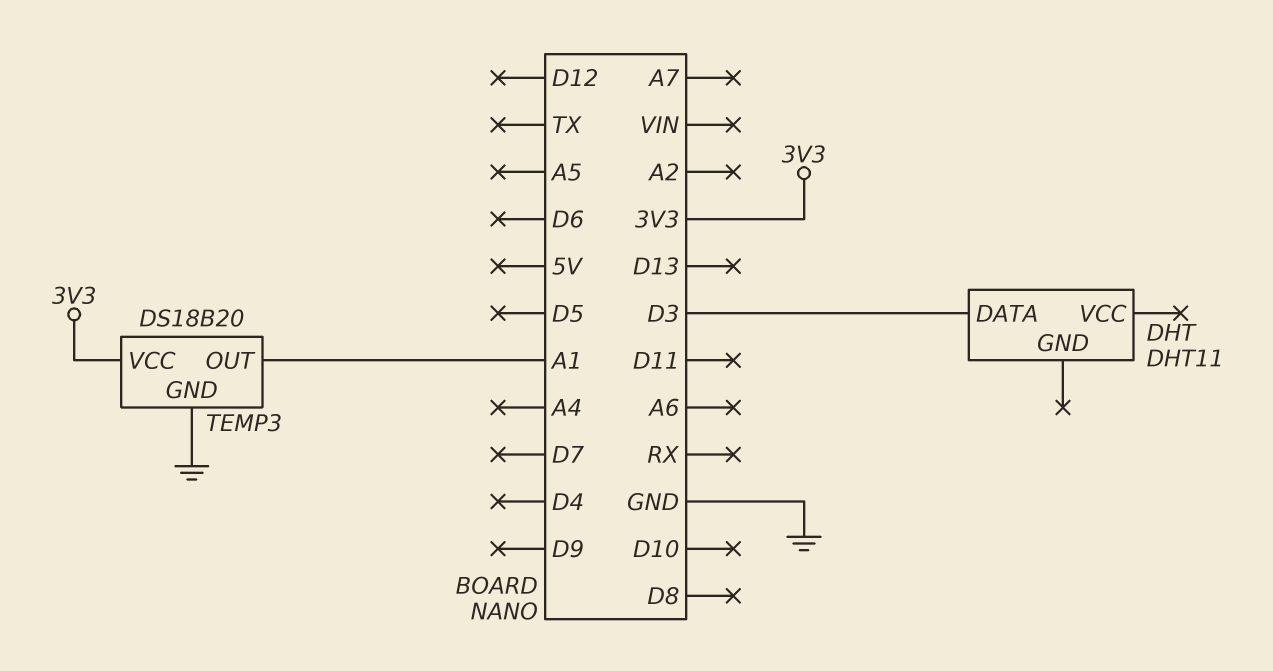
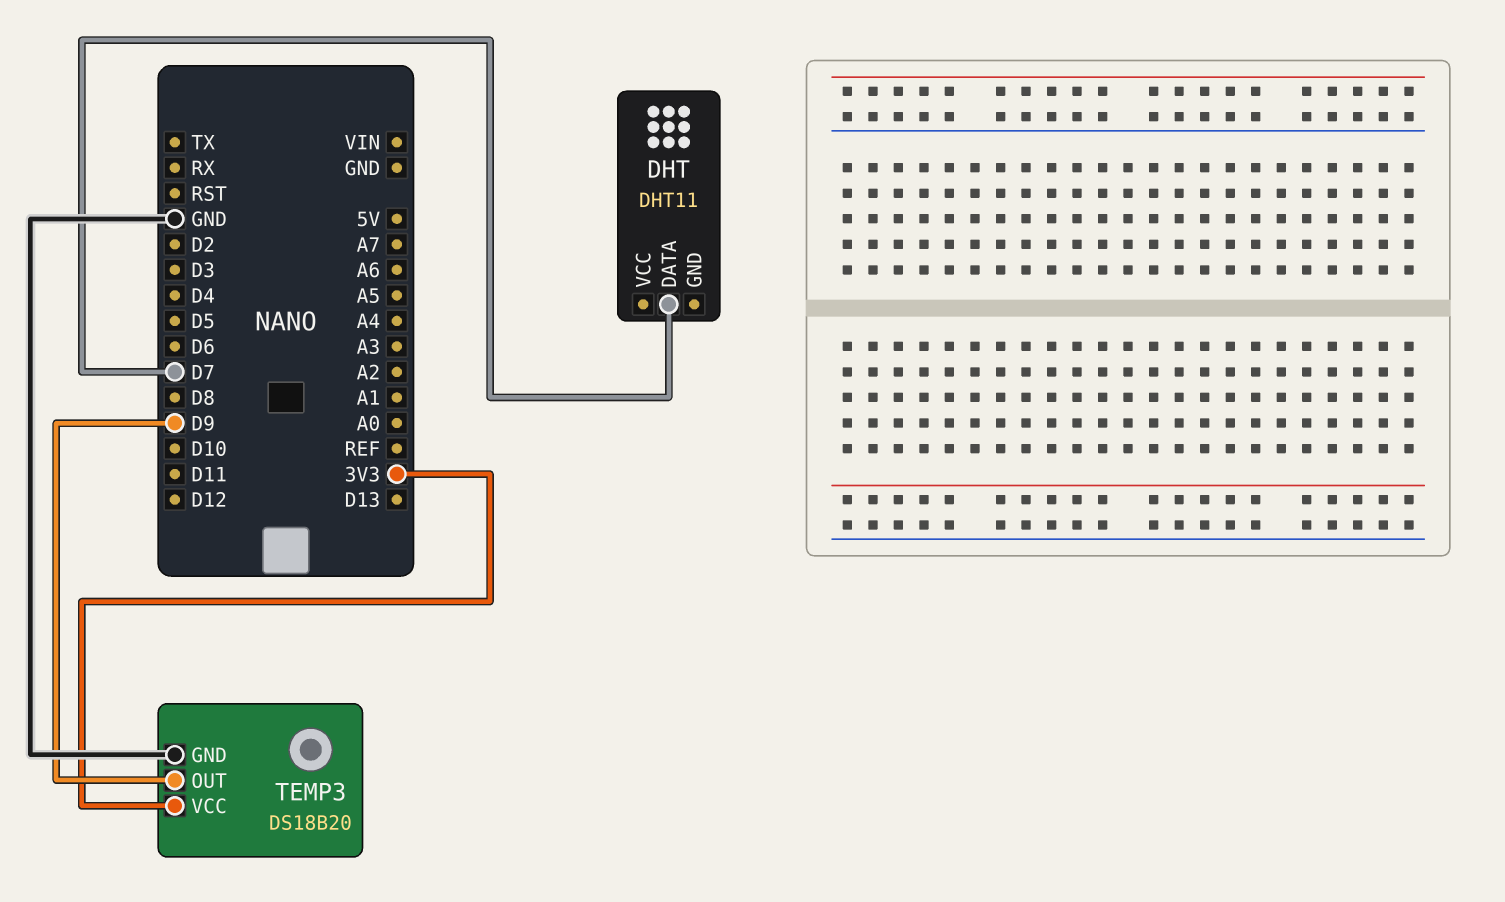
DHT pin DATA: D3 -> D7
TEMP3 pin OUT: A1 -> D9

